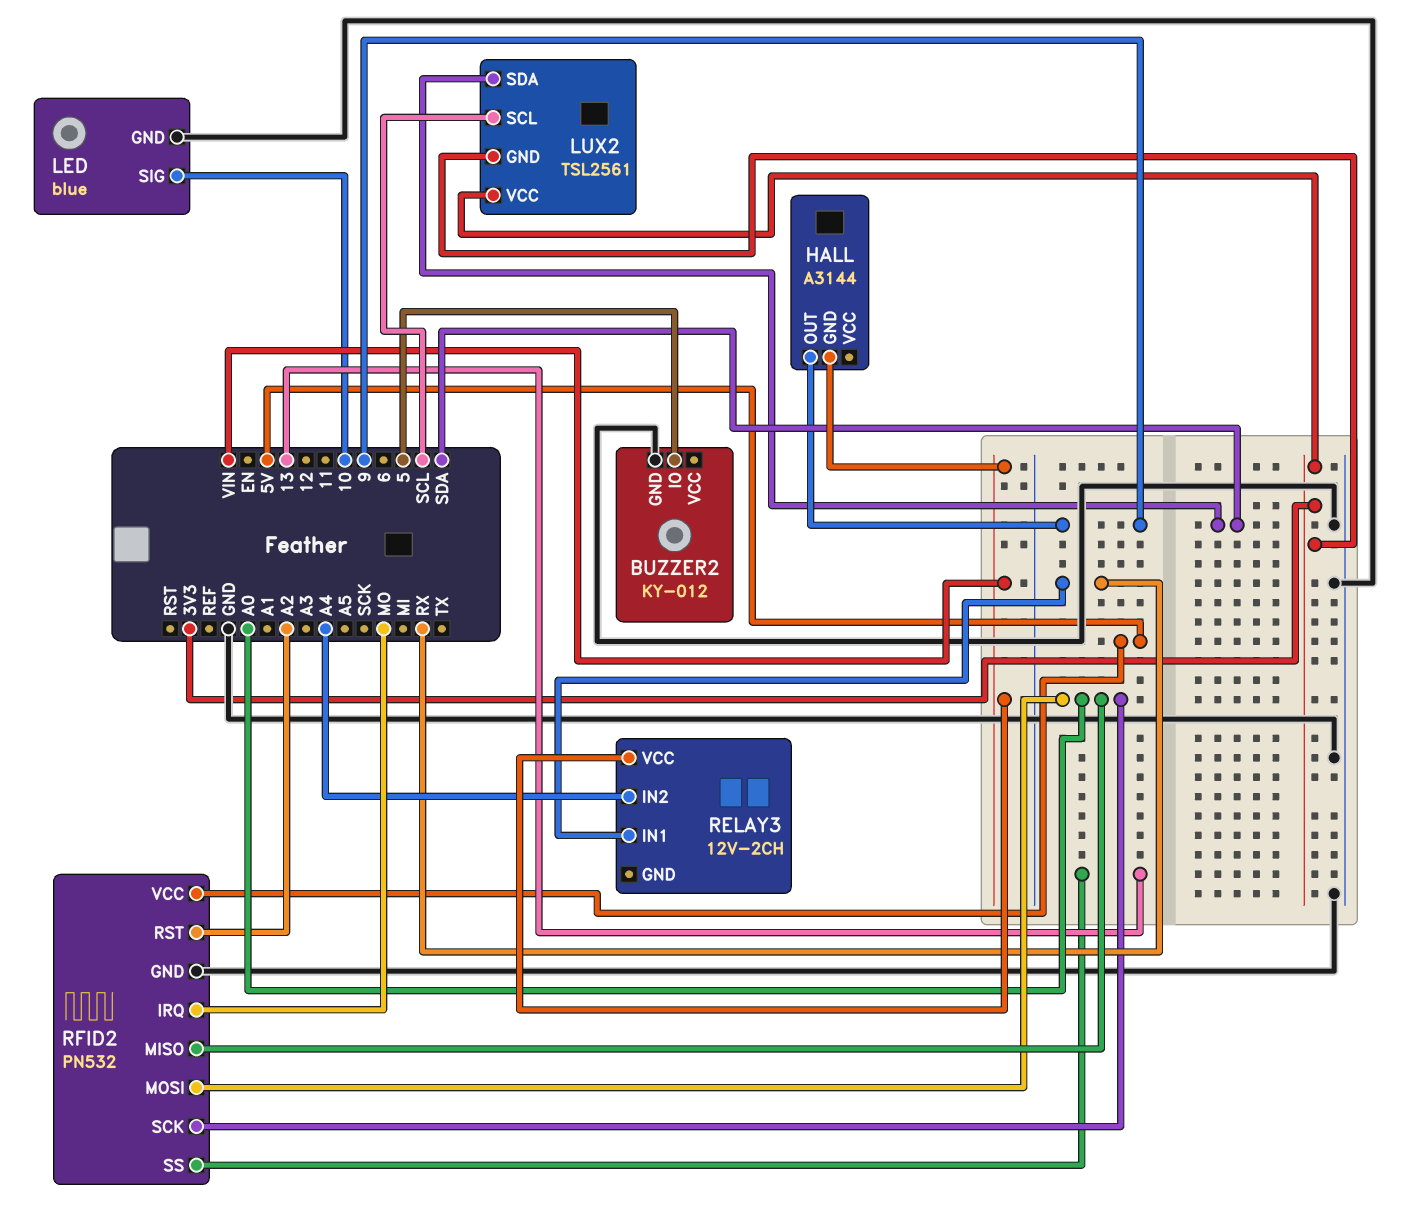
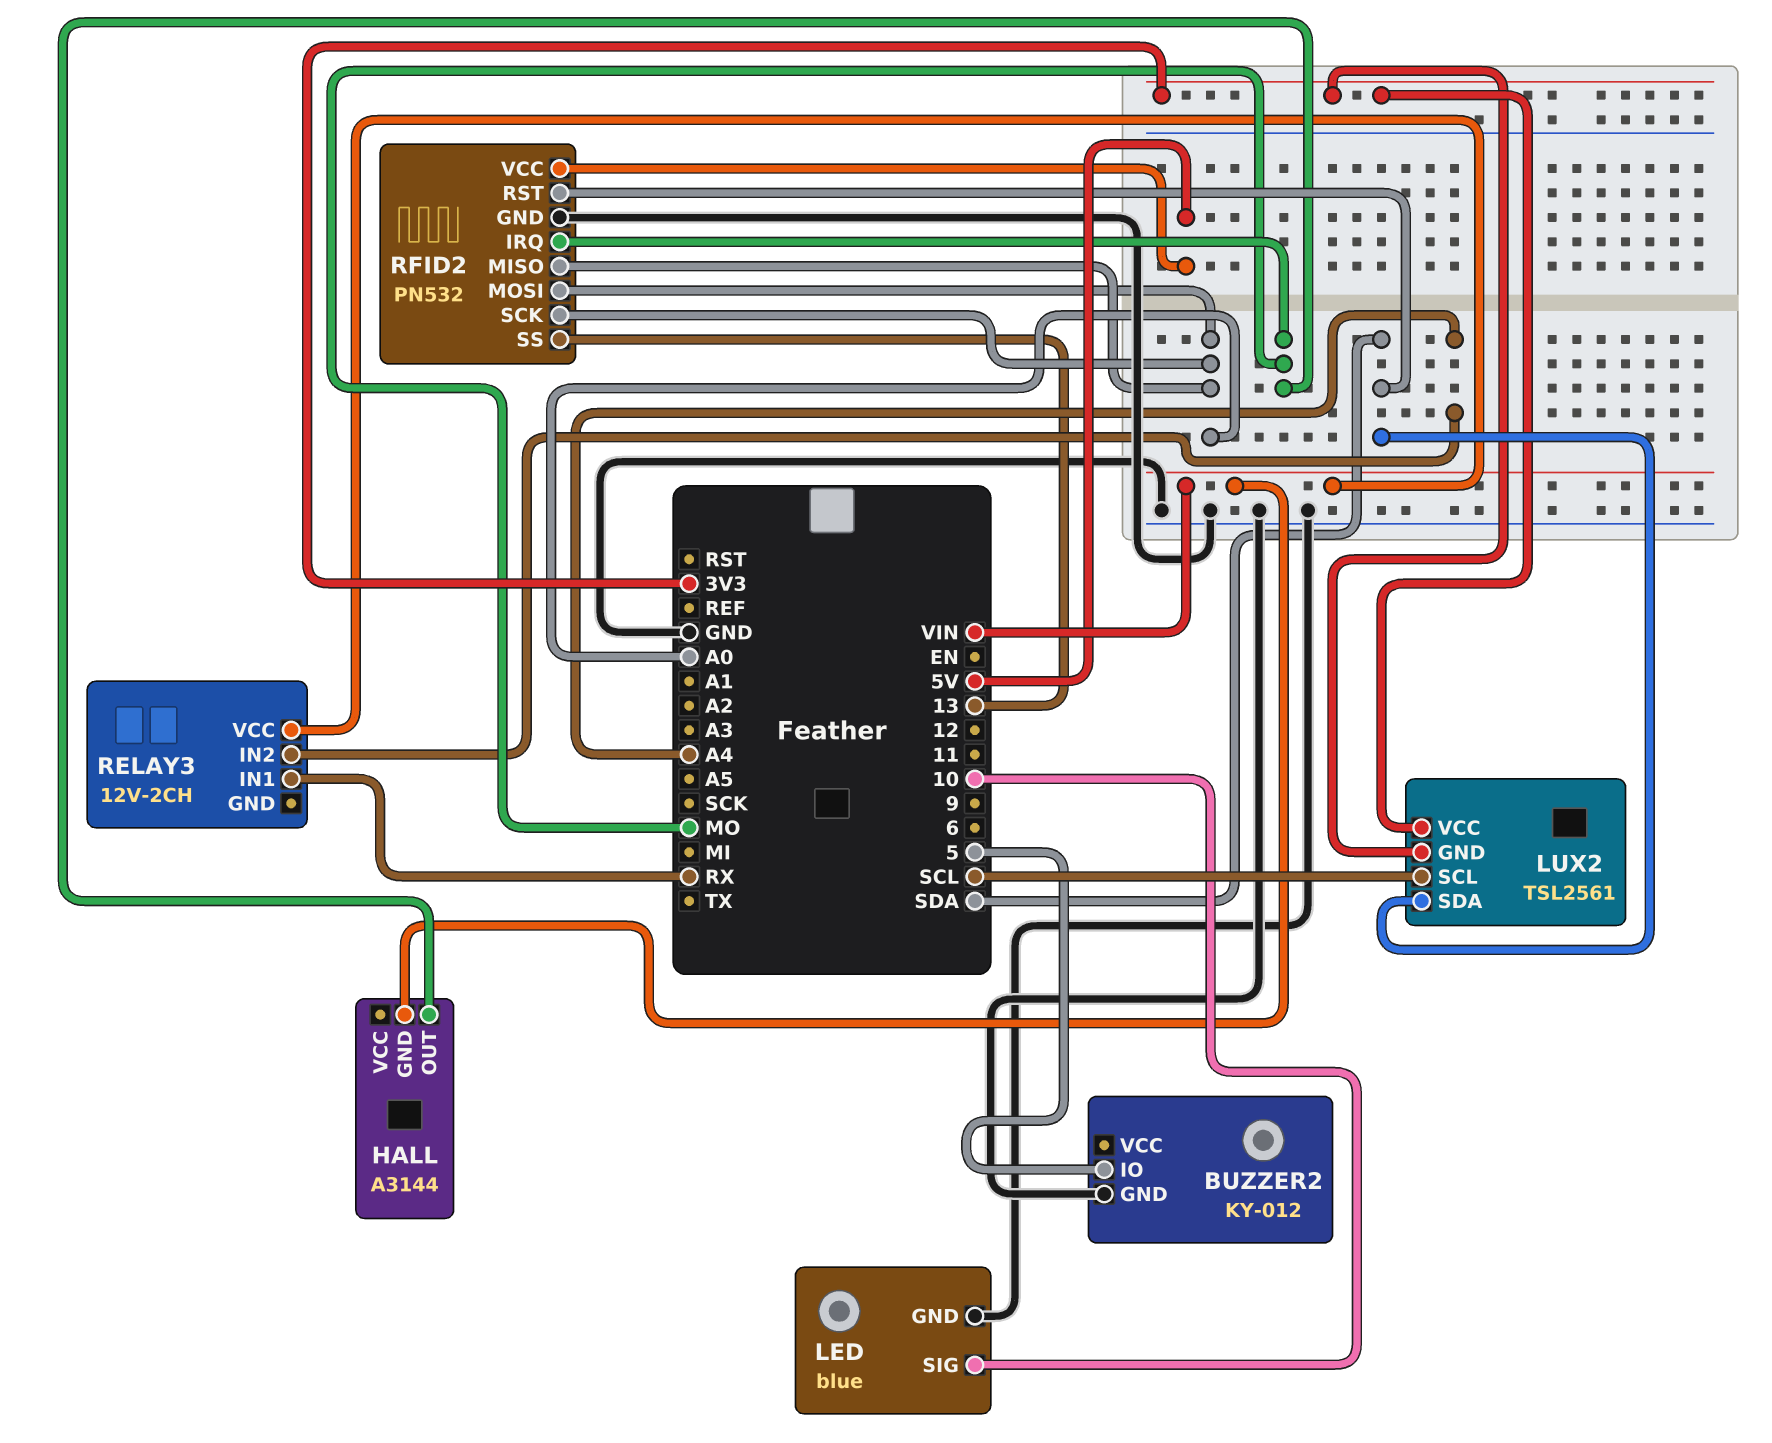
HALL pin OUT: 9 -> MO
RFID2 pin RST: A2 -> SDA

